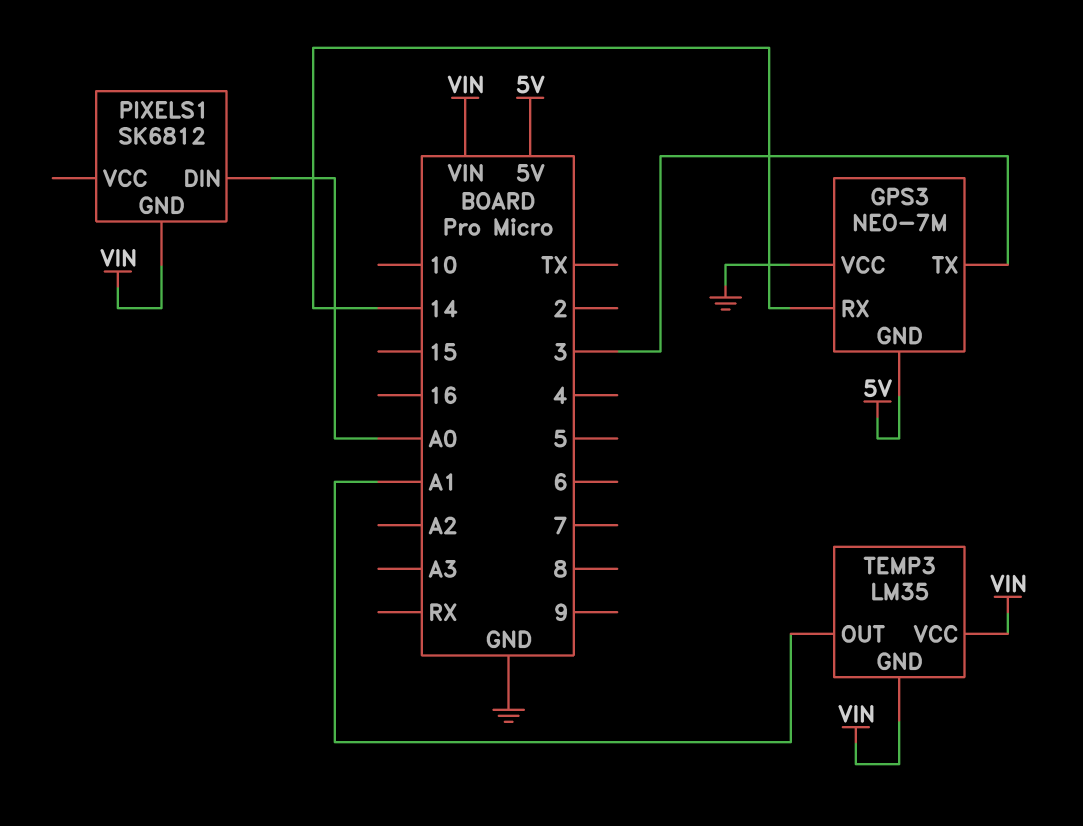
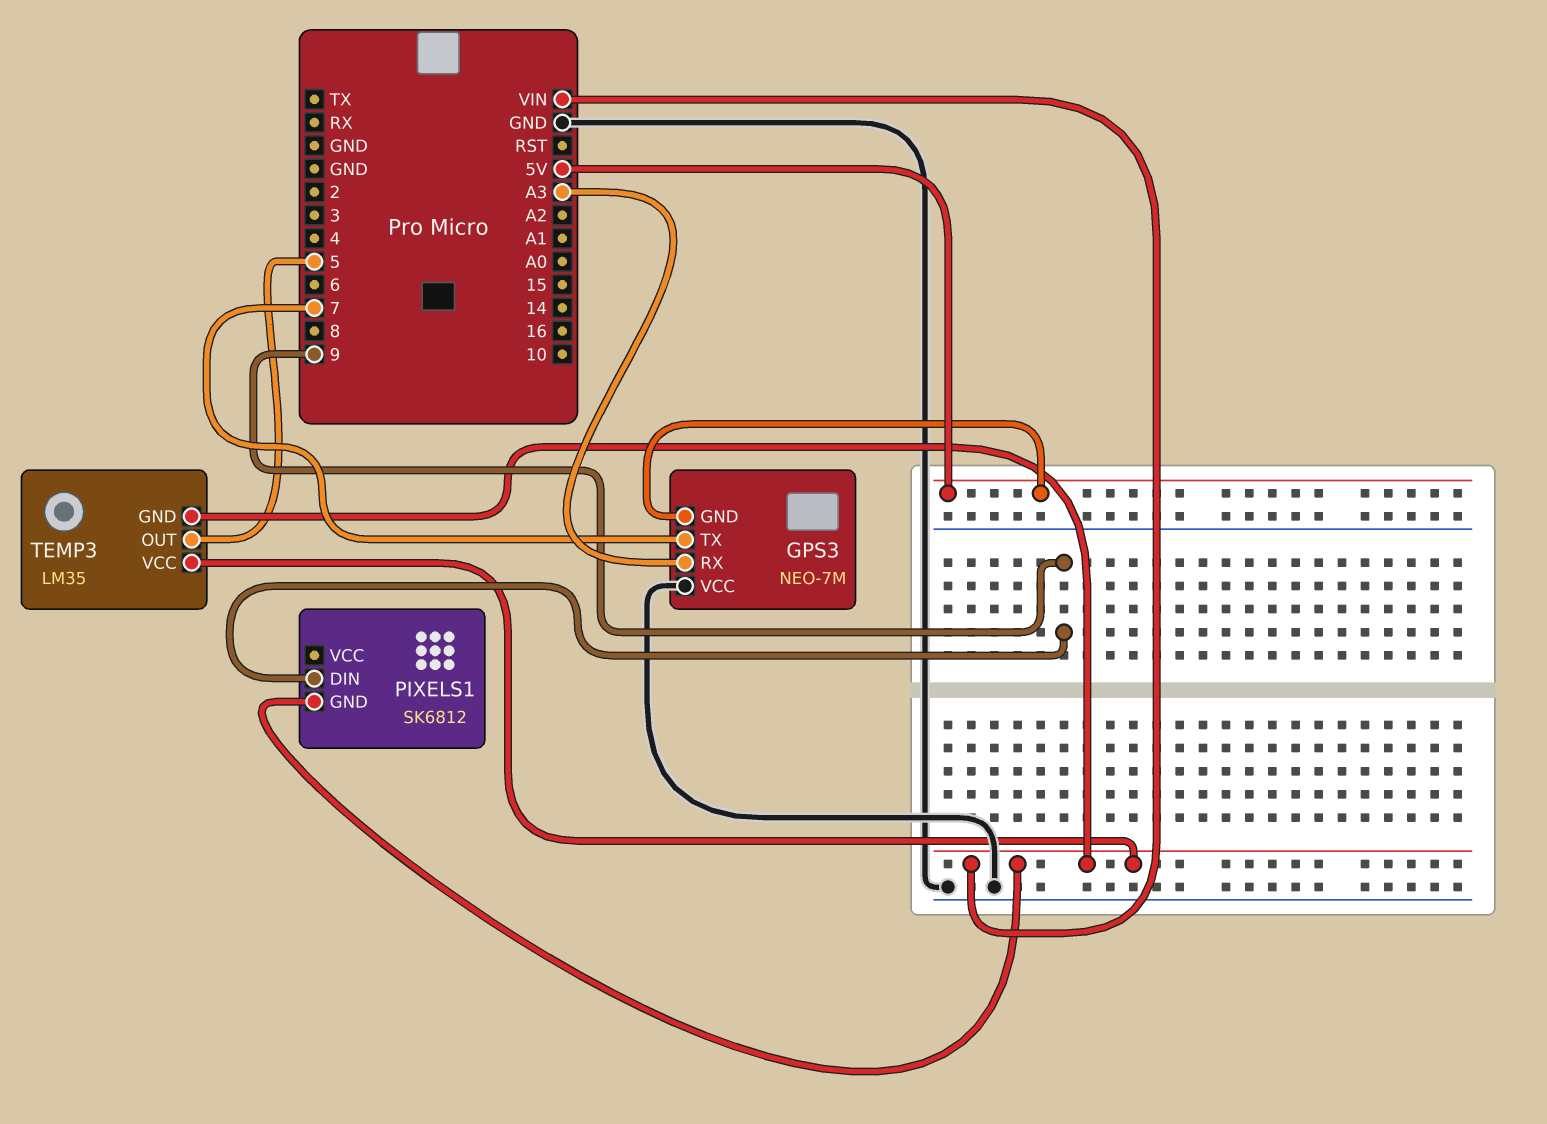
GPS3 pin RX: 14 -> A3
GPS3 pin TX: 3 -> 7
PIXELS1 pin DIN: A0 -> 9
TEMP3 pin OUT: A1 -> 5

